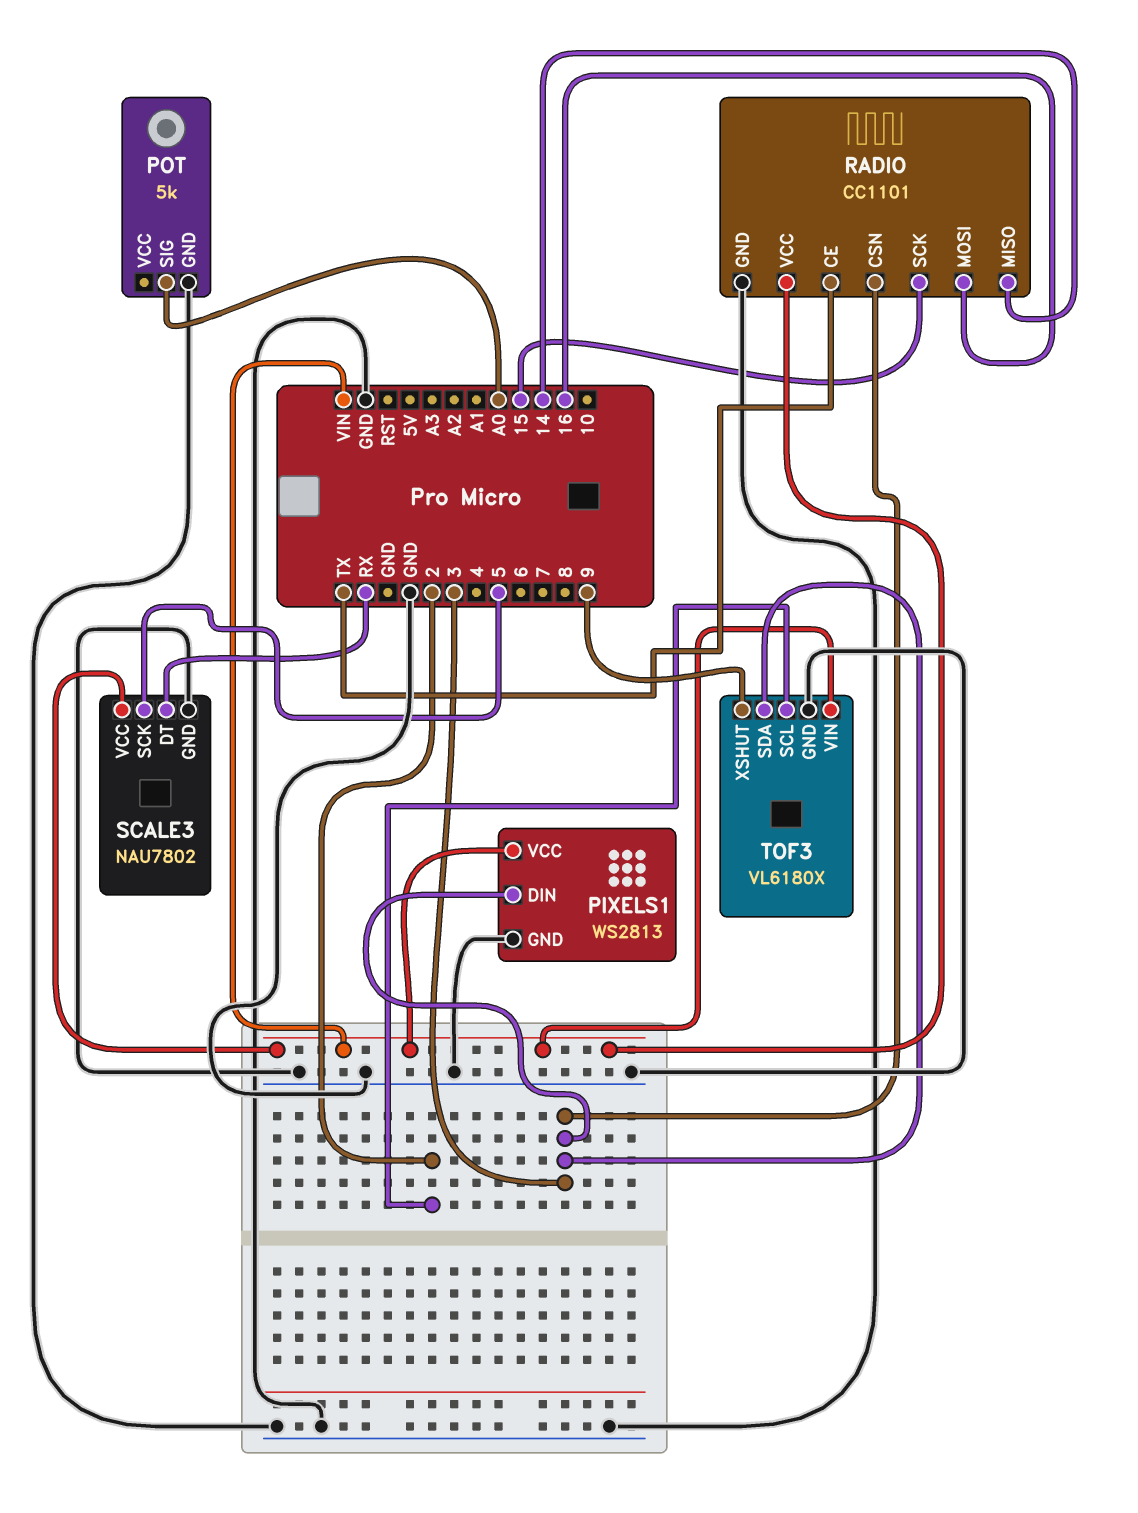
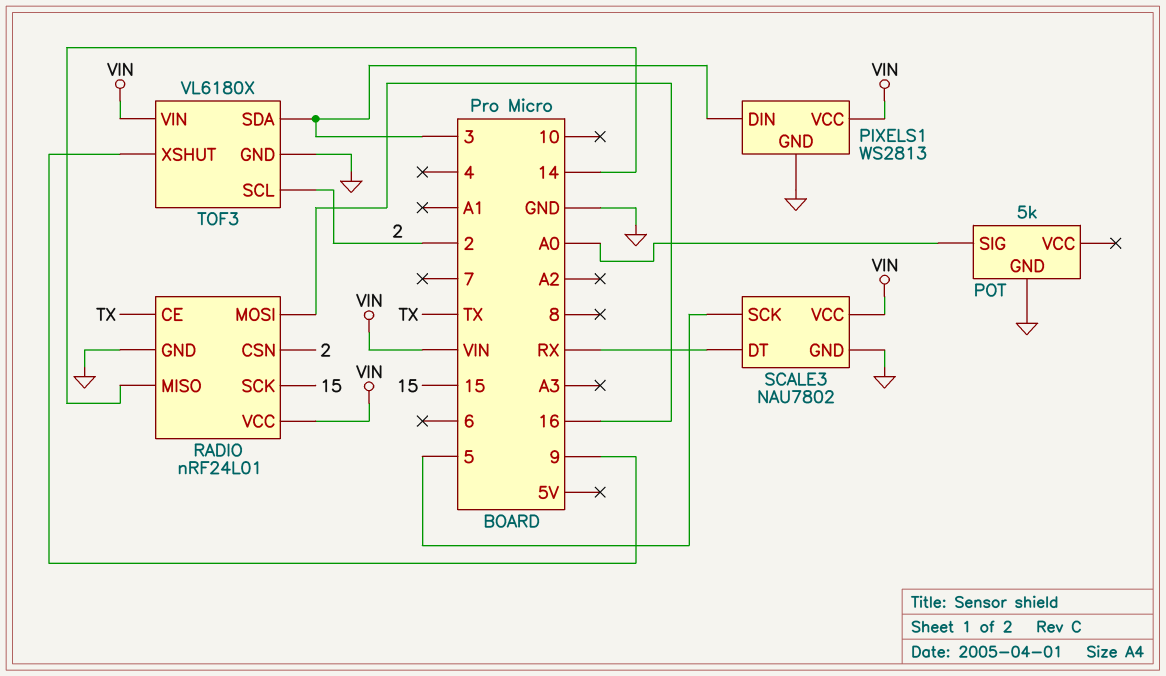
RADIO: CC1101 -> nRF24L01
RADIO pin CSN: 3 -> 2

